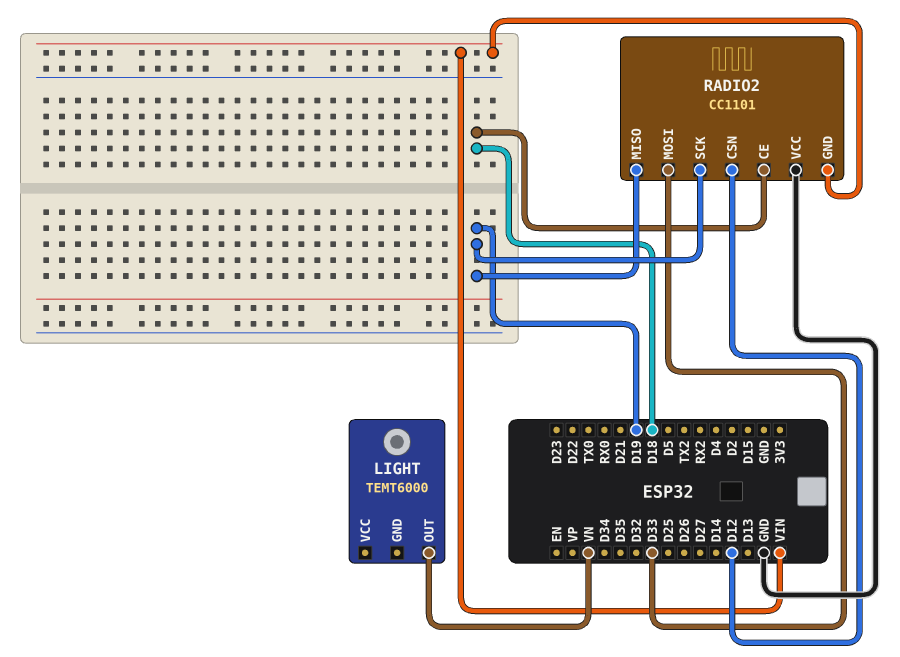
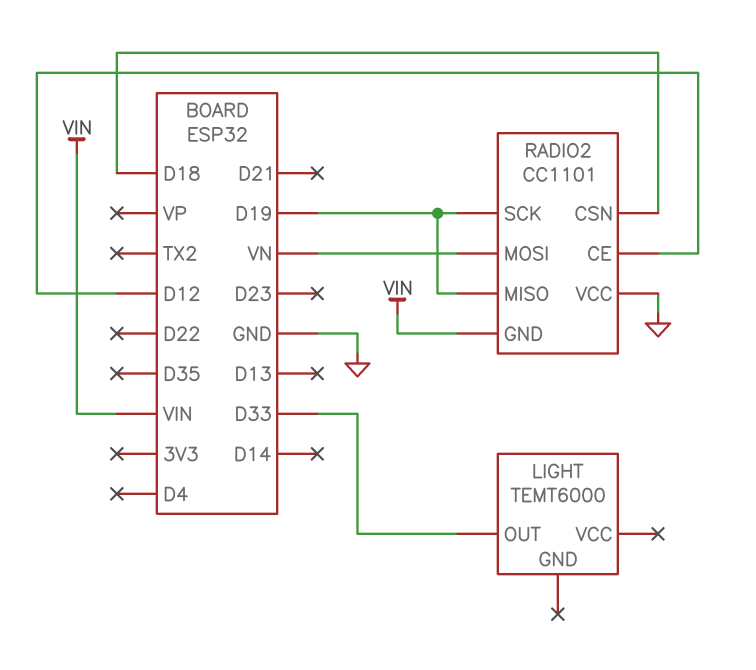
LIGHT pin OUT: VN -> D33
RADIO2 pin CE: D18 -> D12
RADIO2 pin CSN: D12 -> D18
RADIO2 pin MOSI: D33 -> VN

